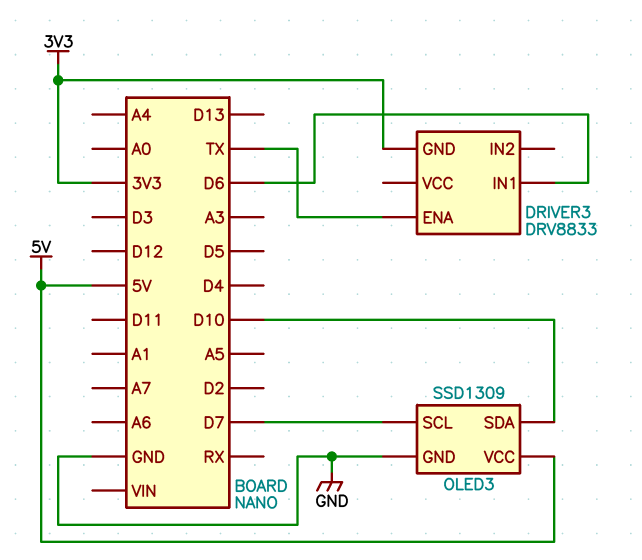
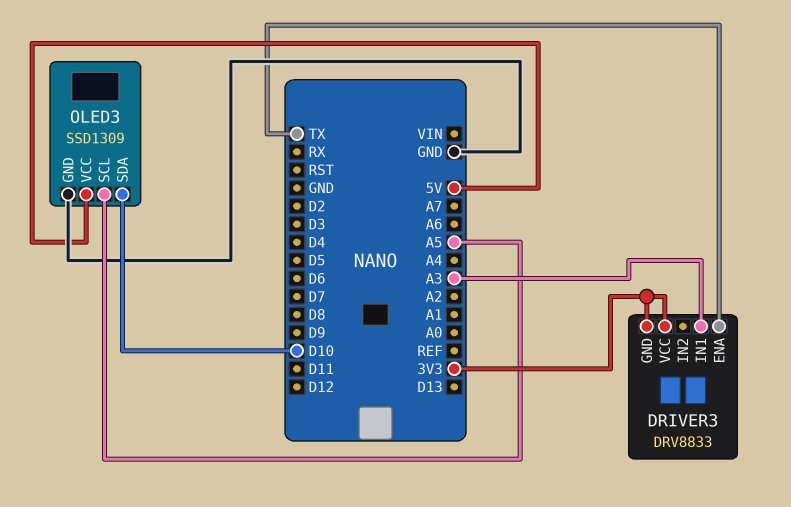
DRIVER3 pin IN1: D6 -> A3
DRIVER3 pin VCC: none -> 3V3
OLED3 pin SCL: D7 -> A5

